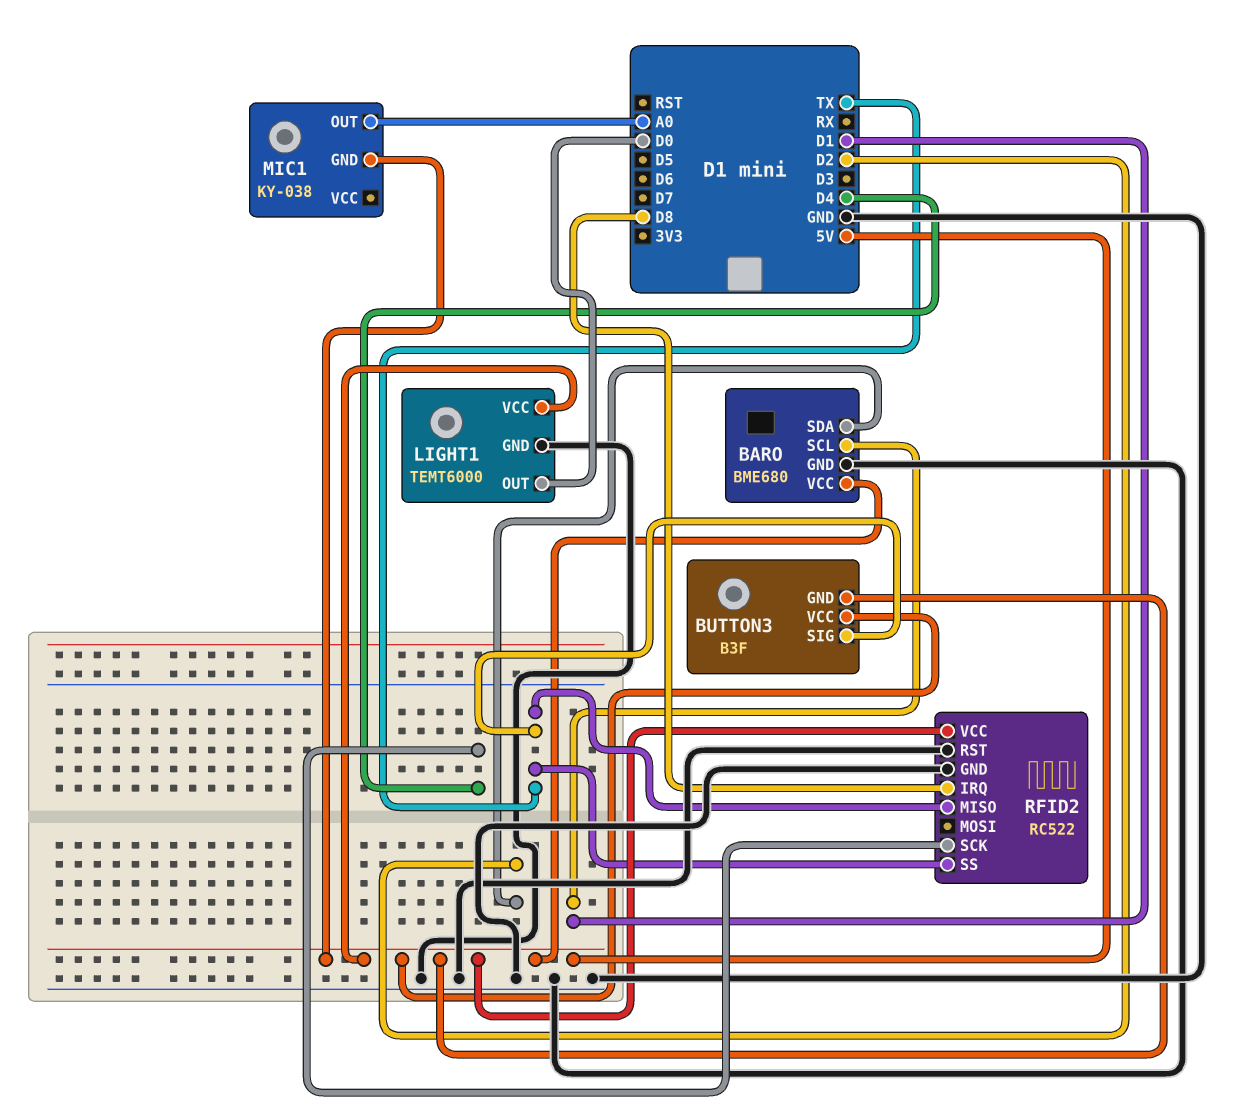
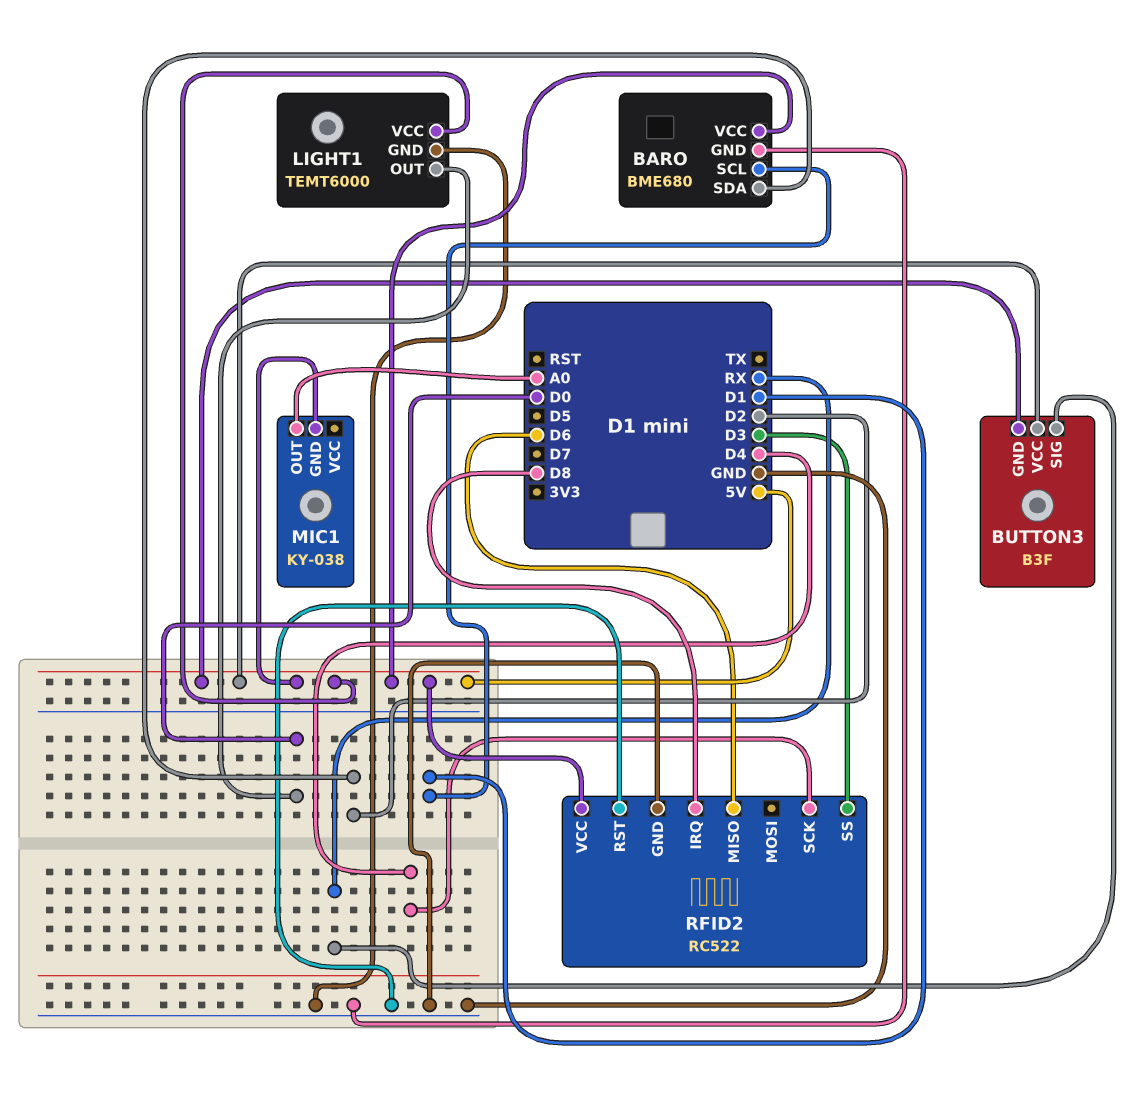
BUTTON3 pin SIG: TX -> RX
RFID2 pin MISO: TX -> D6
RFID2 pin SS: TX -> D3

